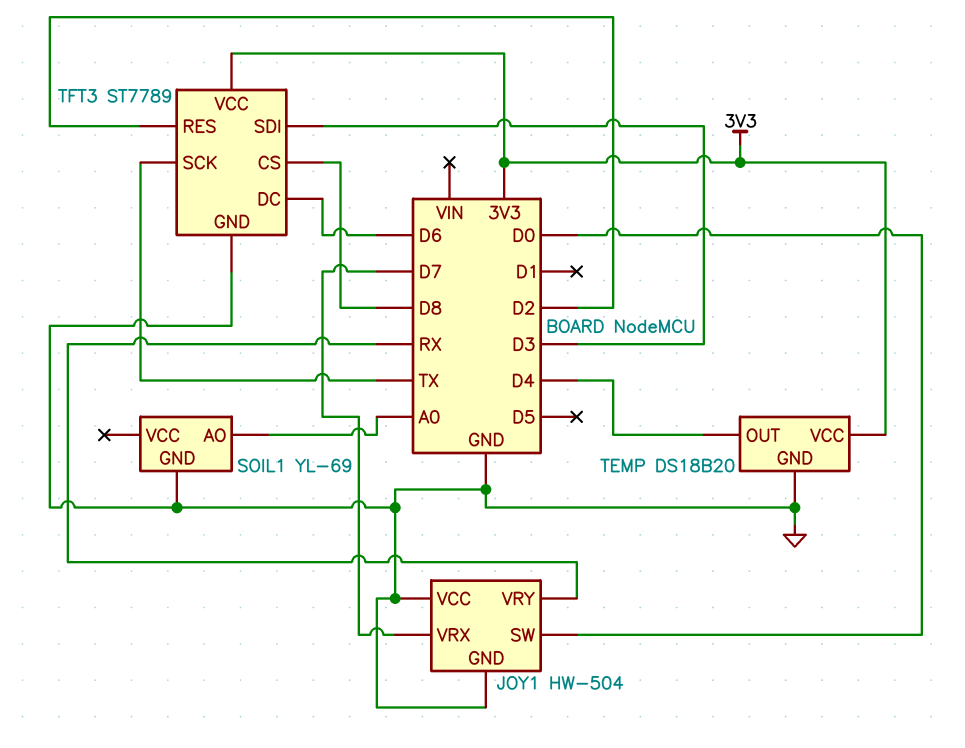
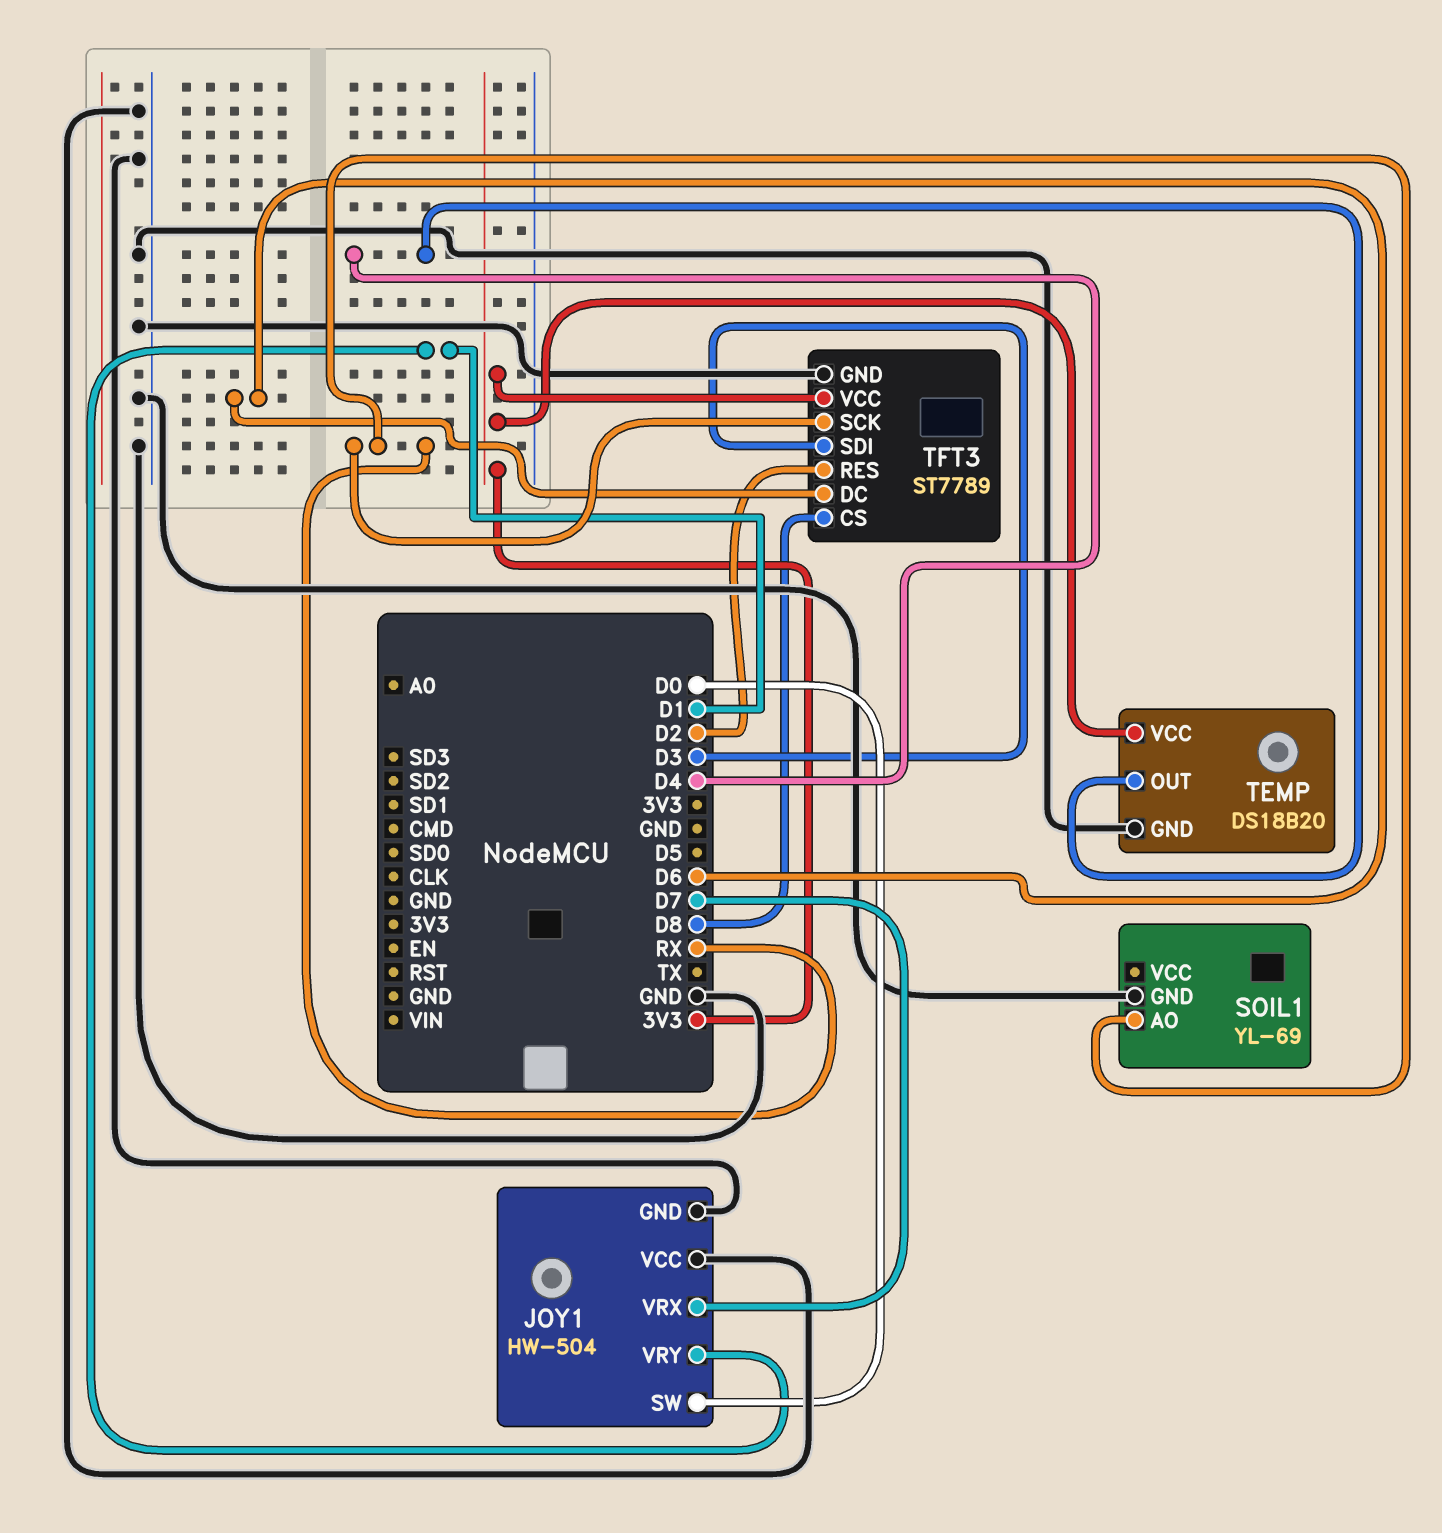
JOY1 pin VRY: RX -> D1
SOIL1 pin AO: A0 -> RX
TFT3 pin SCK: TX -> RX

